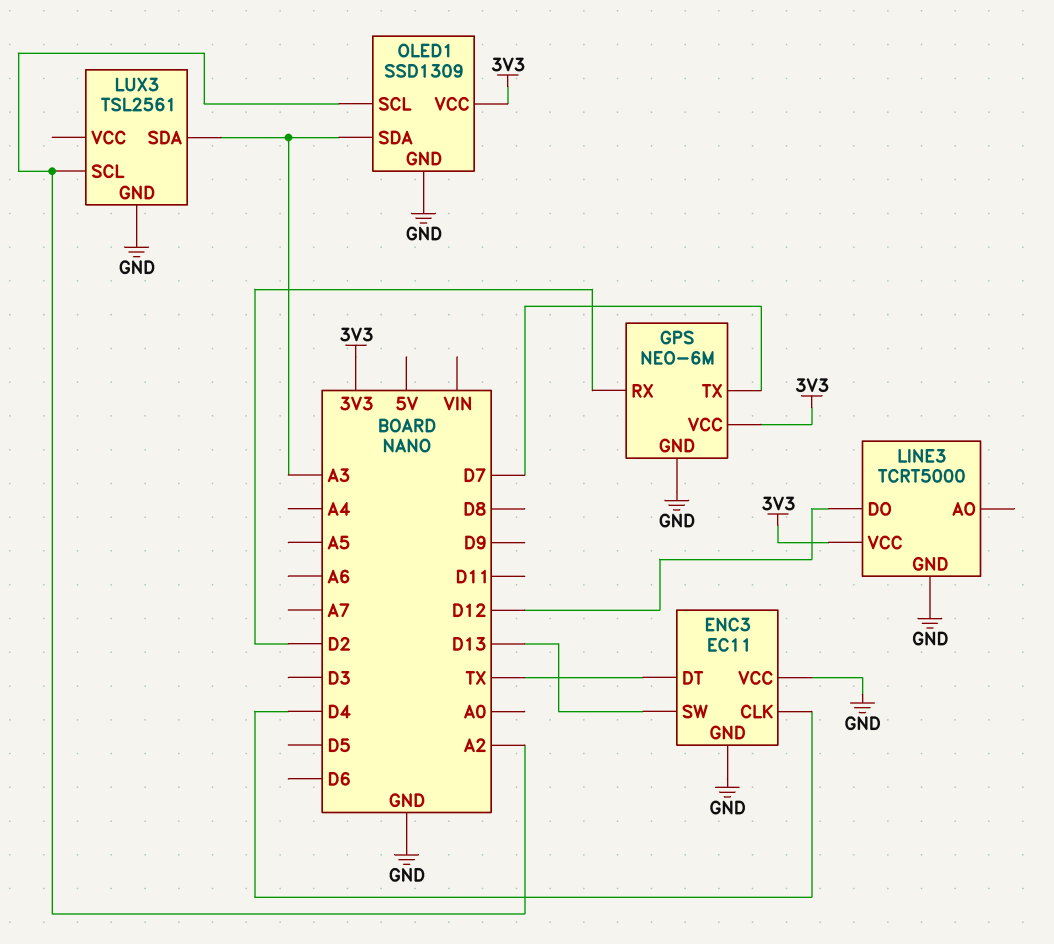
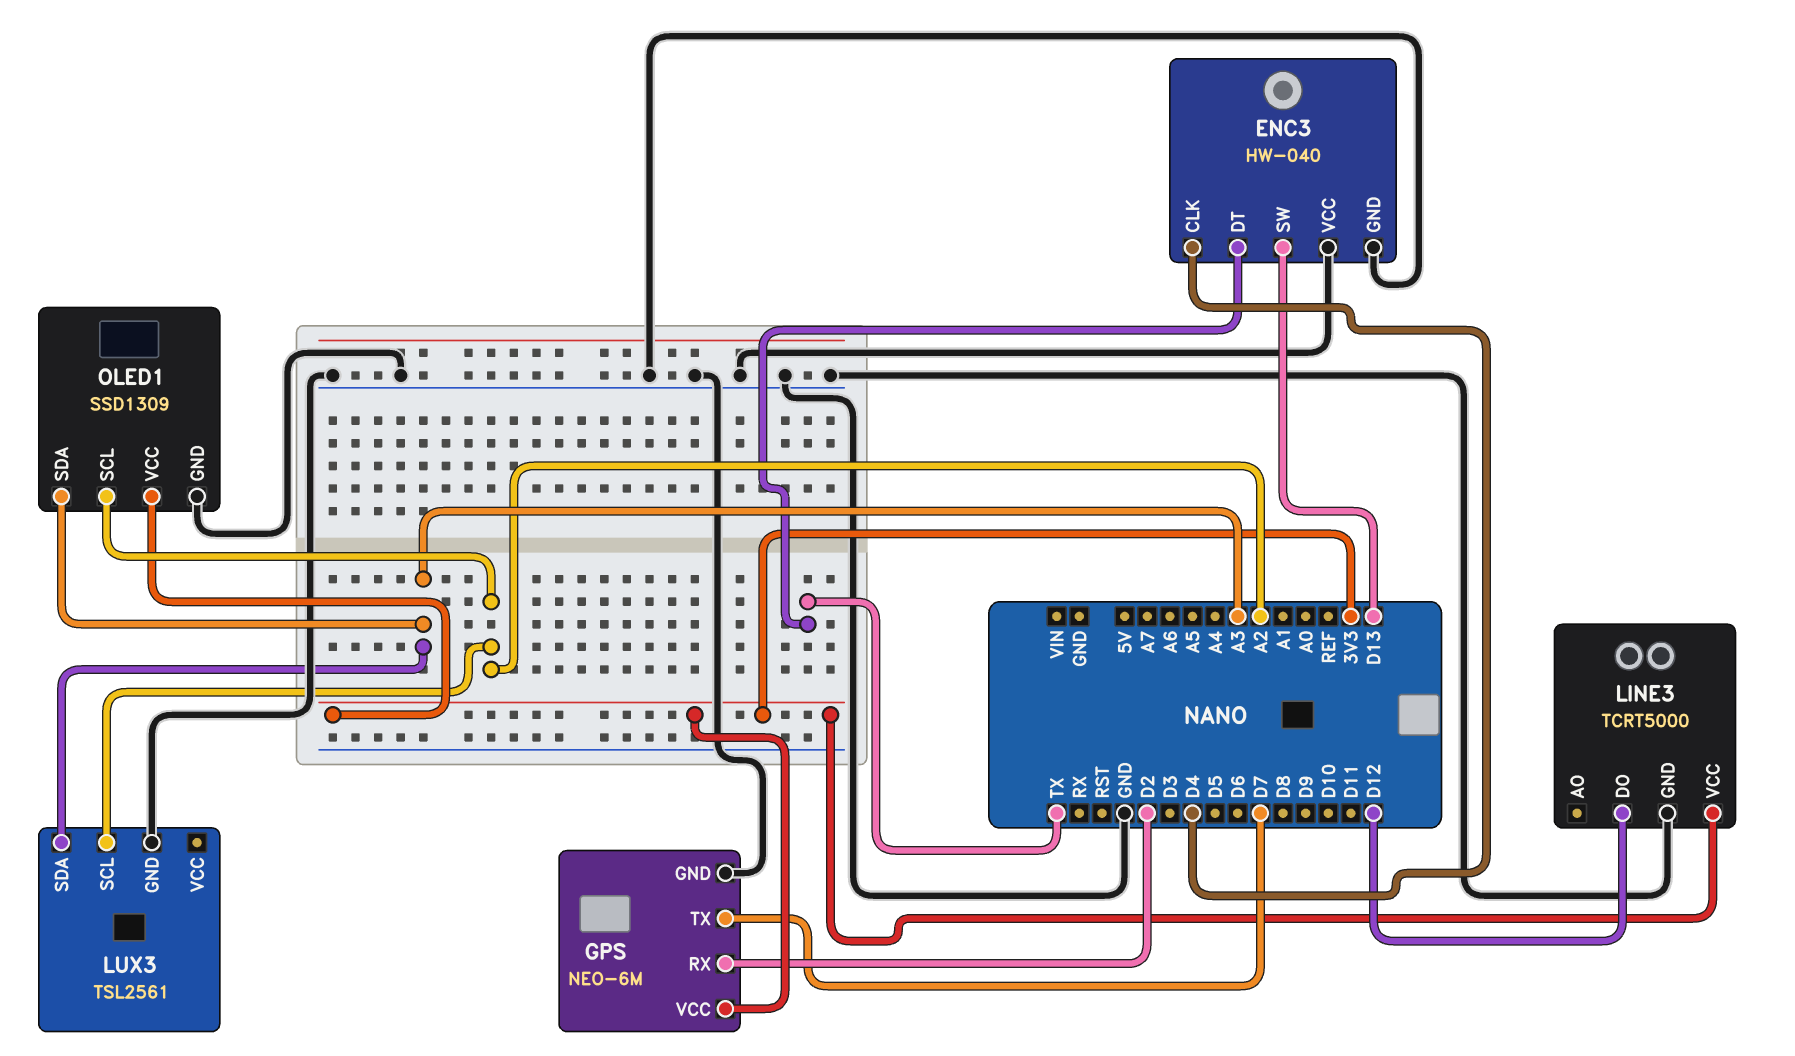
ENC3: EC11 -> HW-040

